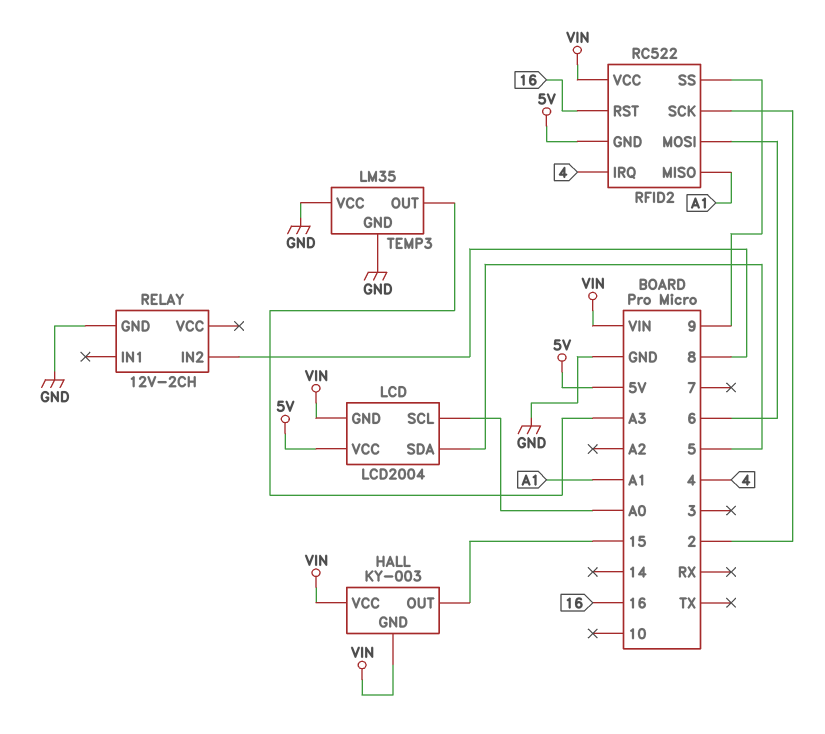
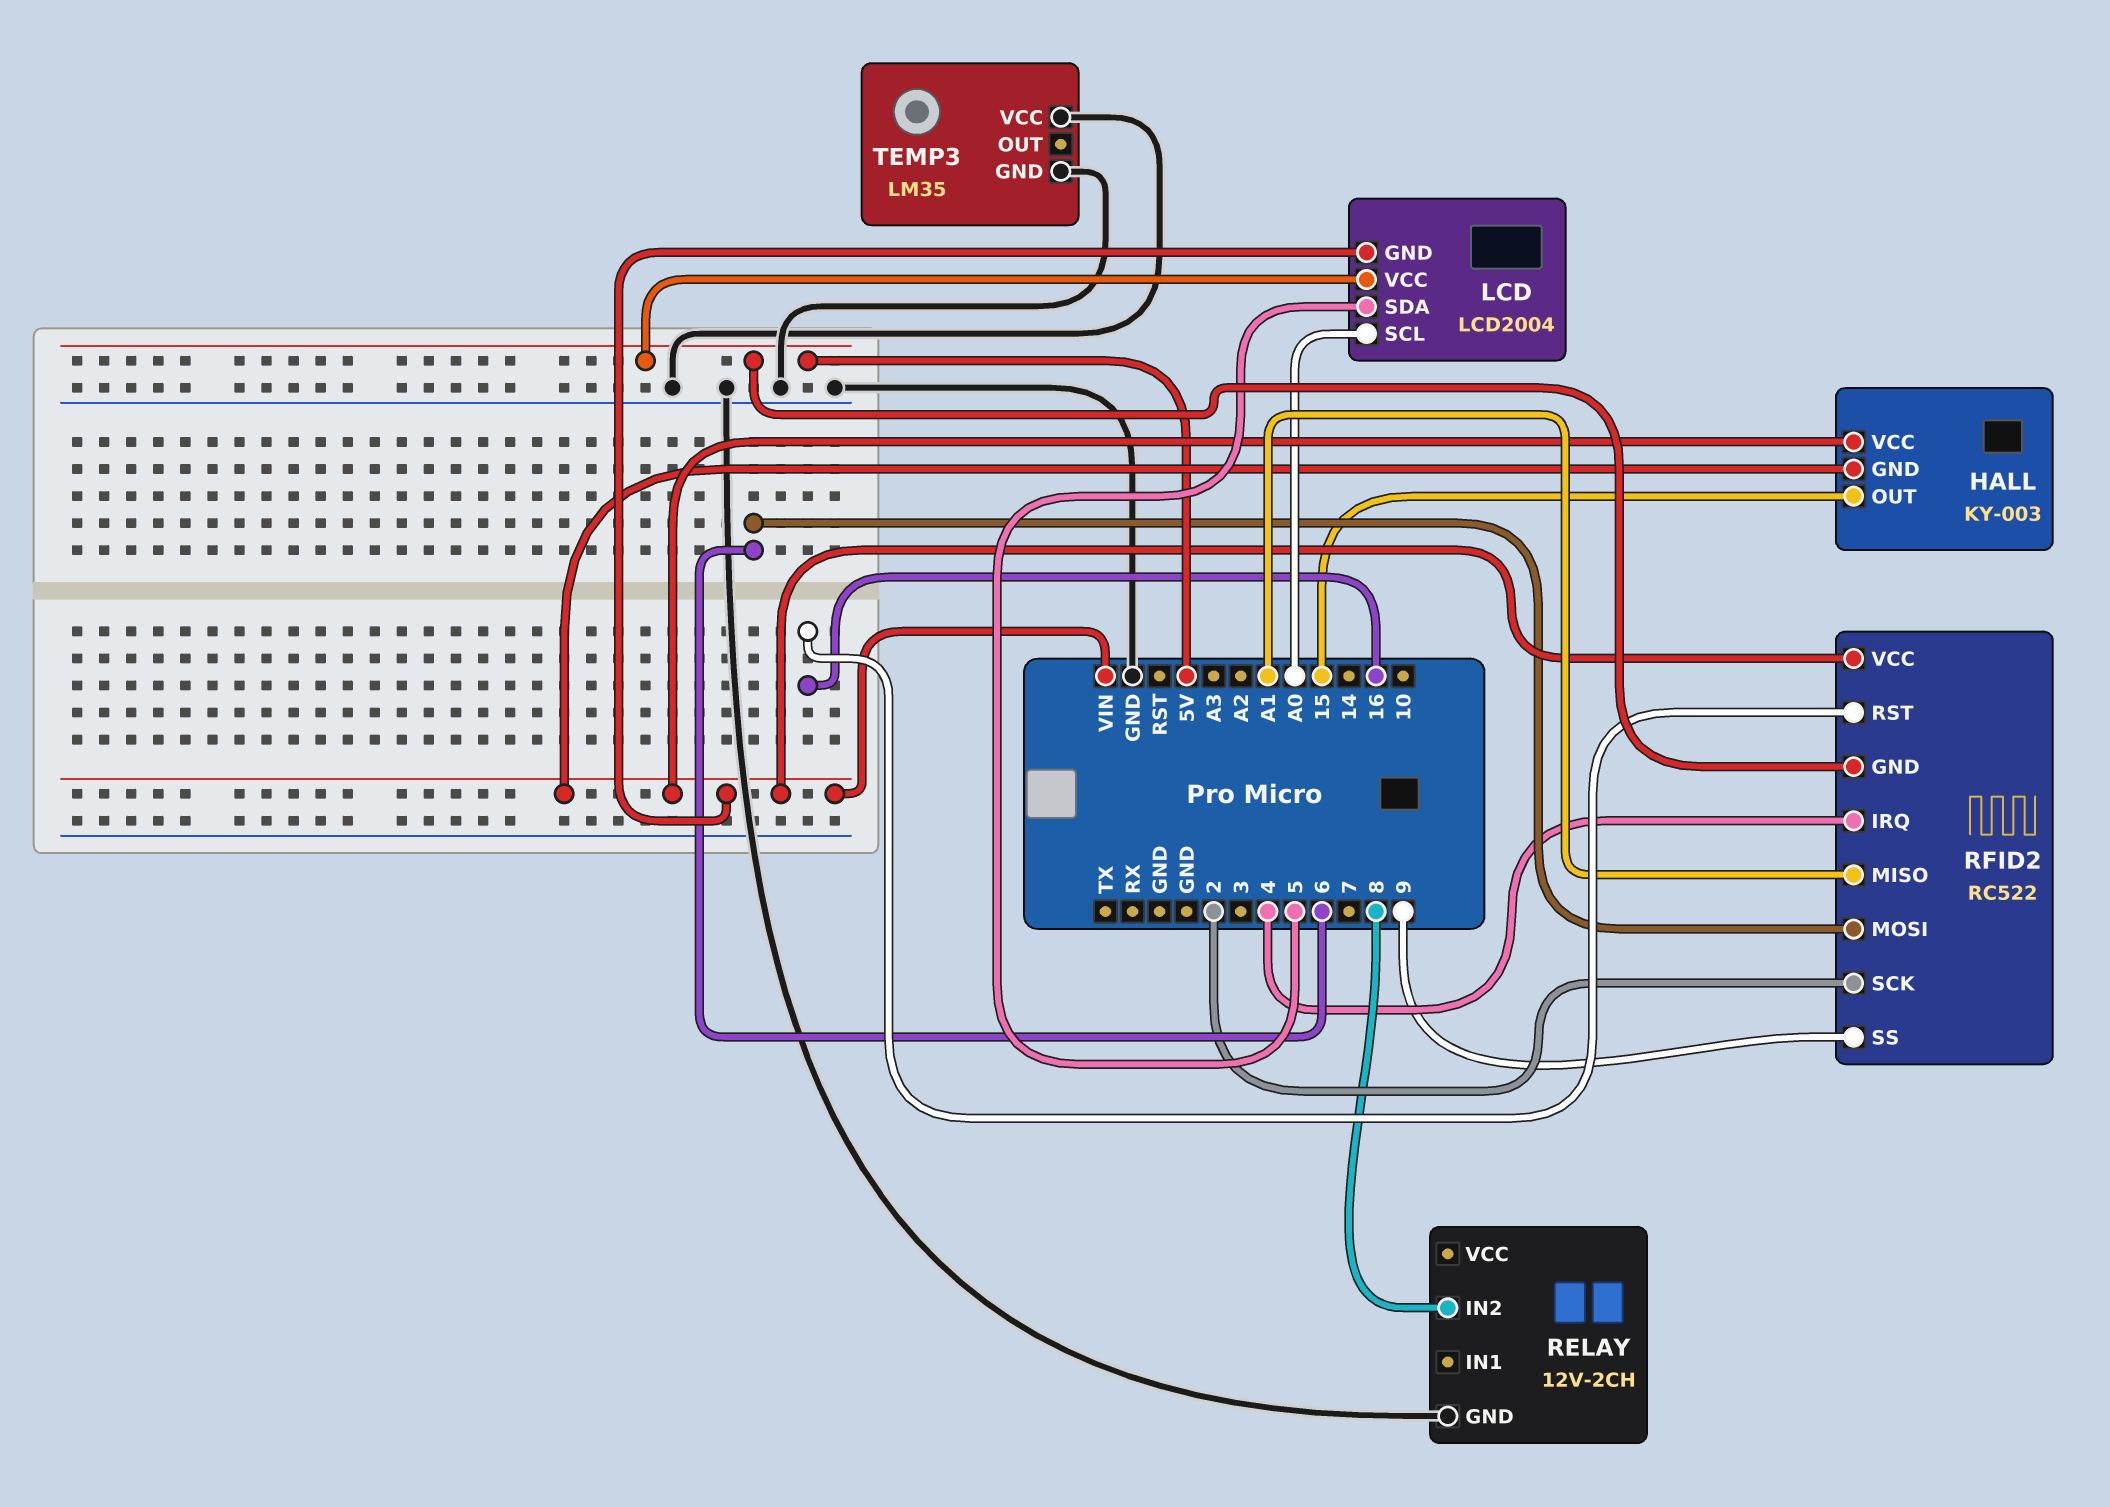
TEMP3 pin OUT: A3 -> none

